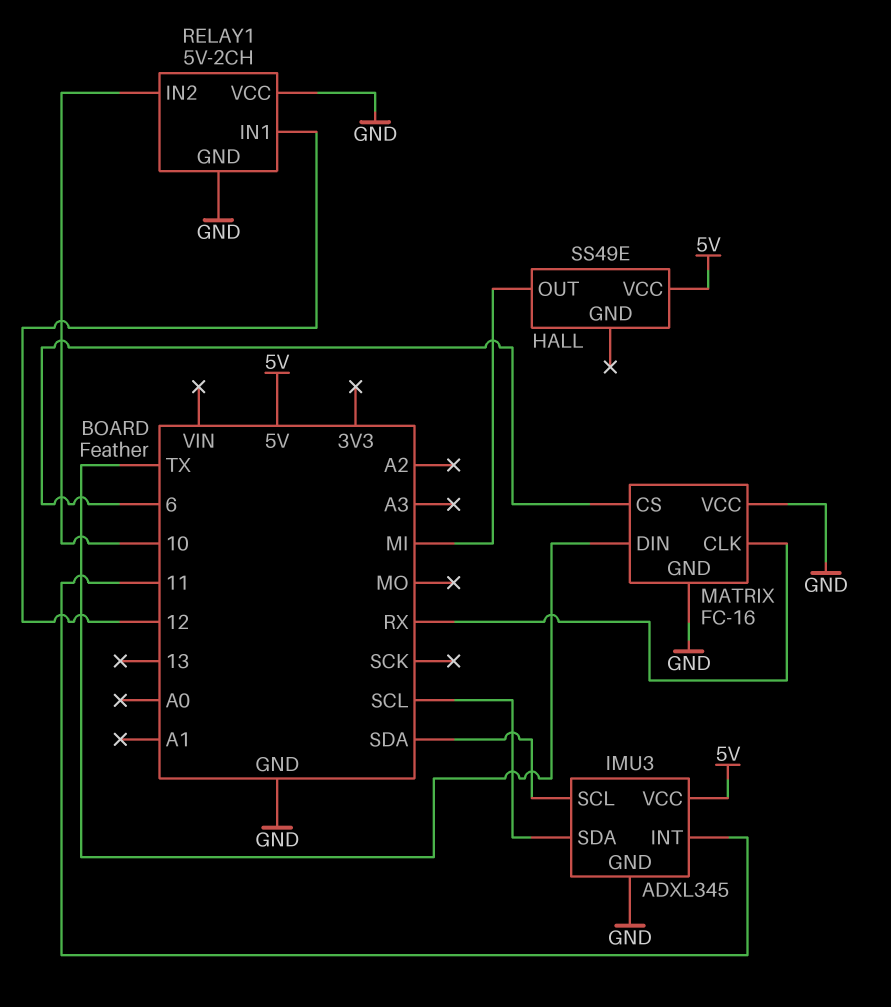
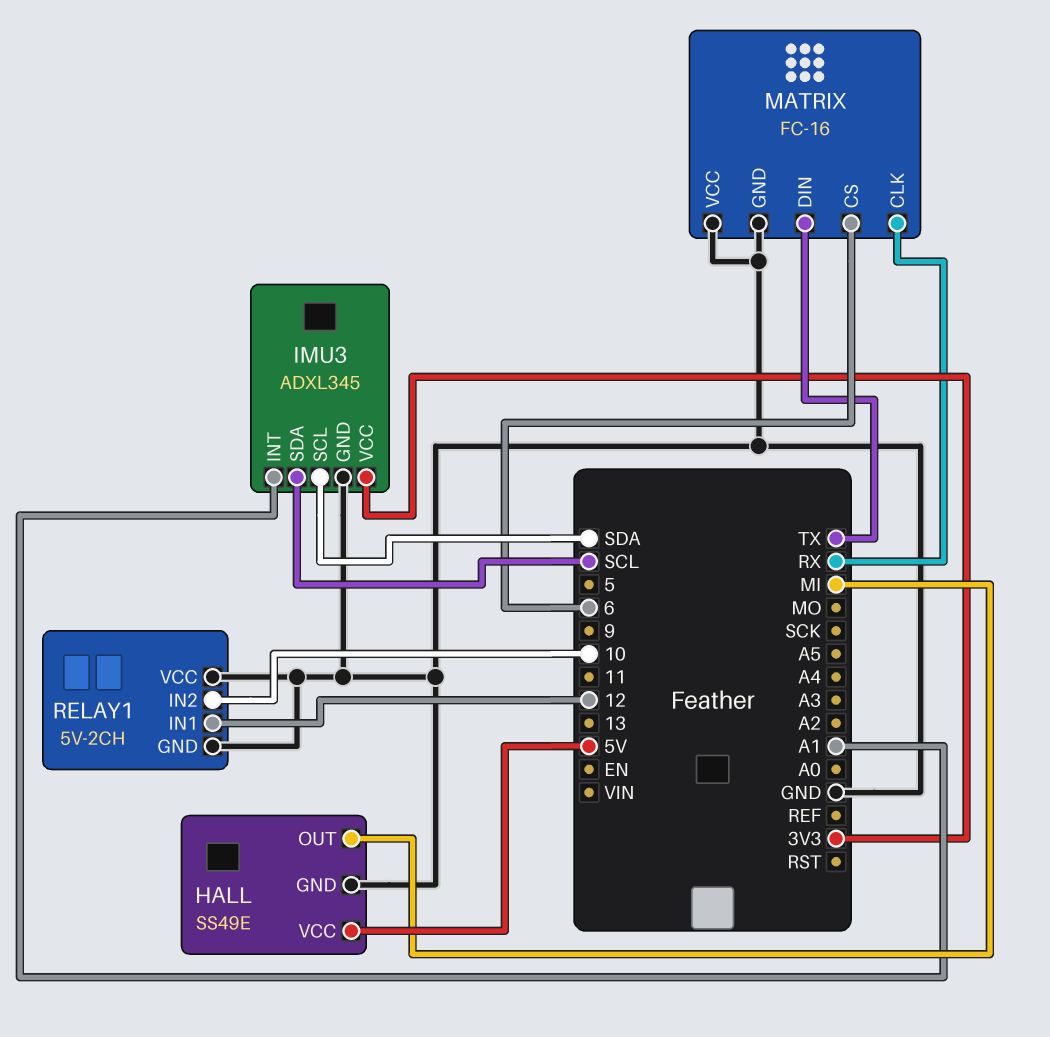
HALL pin GND: none -> GND
IMU3 pin INT: 11 -> A1
IMU3 pin VCC: 5V -> 3V3

